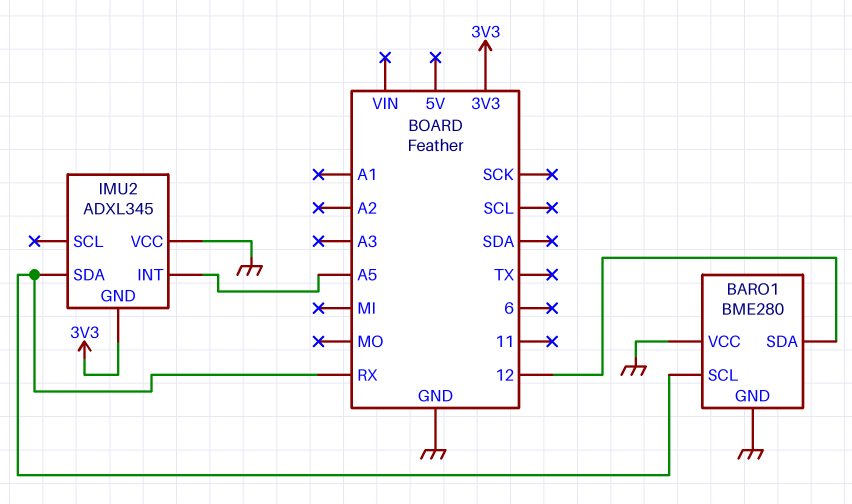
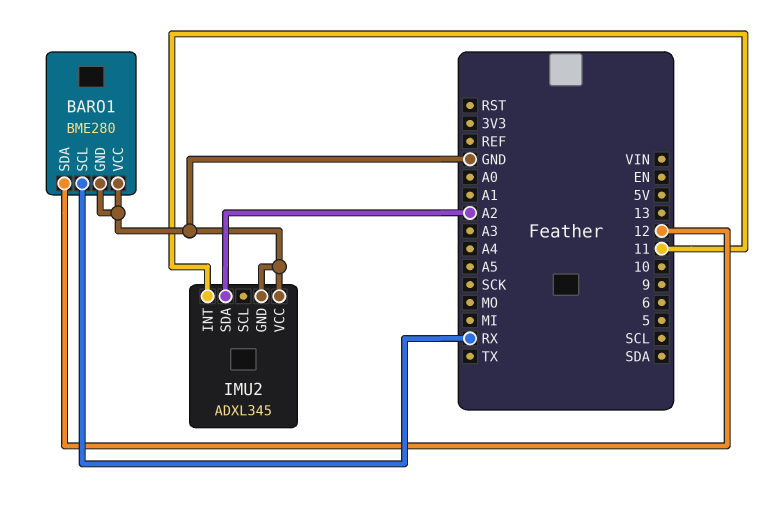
IMU2 pin GND: 3V3 -> GND
IMU2 pin INT: A5 -> 11
IMU2 pin SDA: RX -> A2

